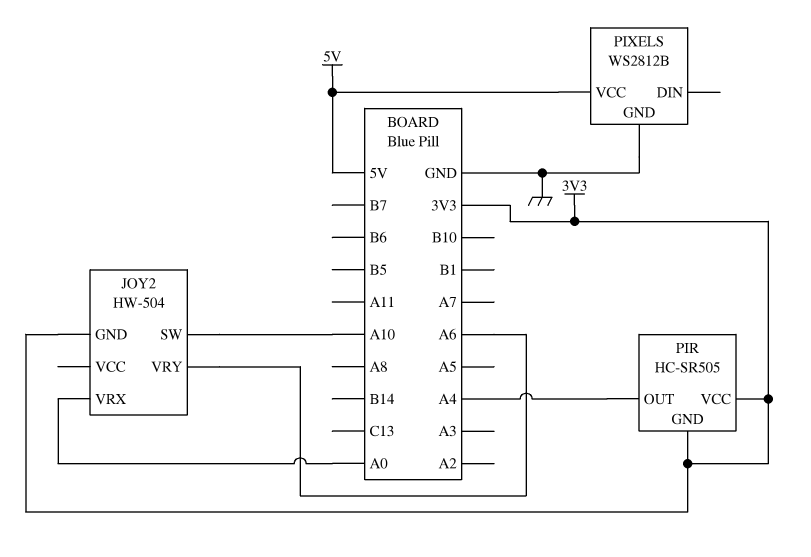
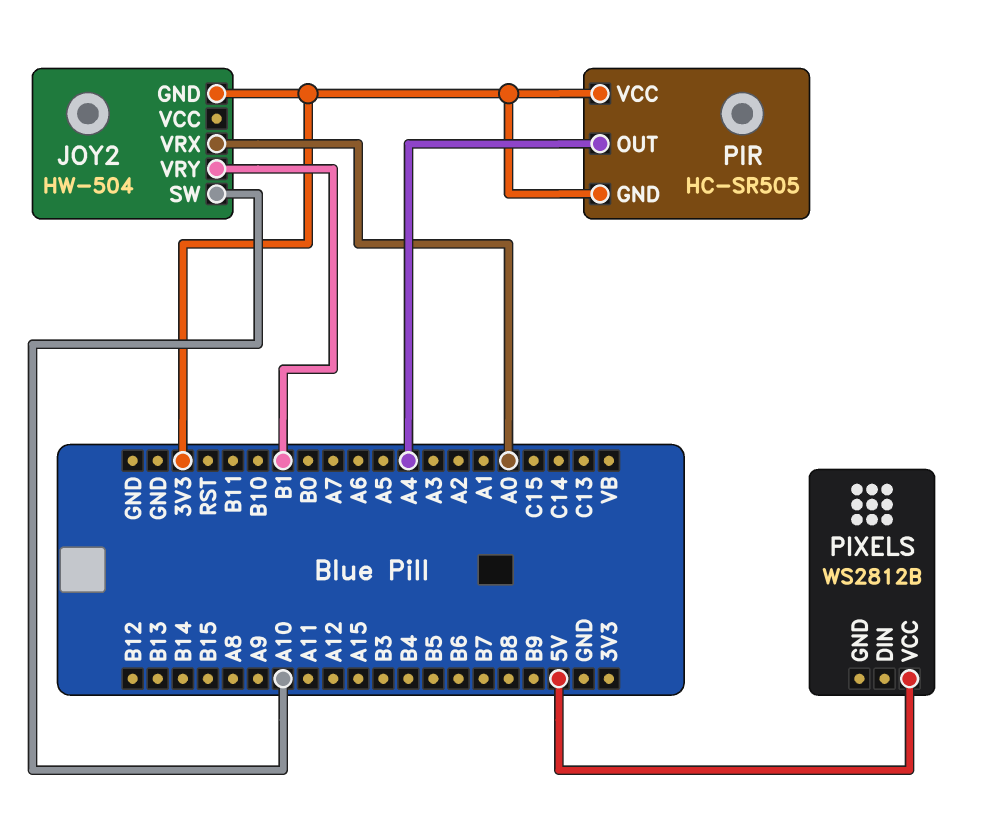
JOY2 pin VRY: A6 -> B1
PIXELS pin GND: GND -> none

